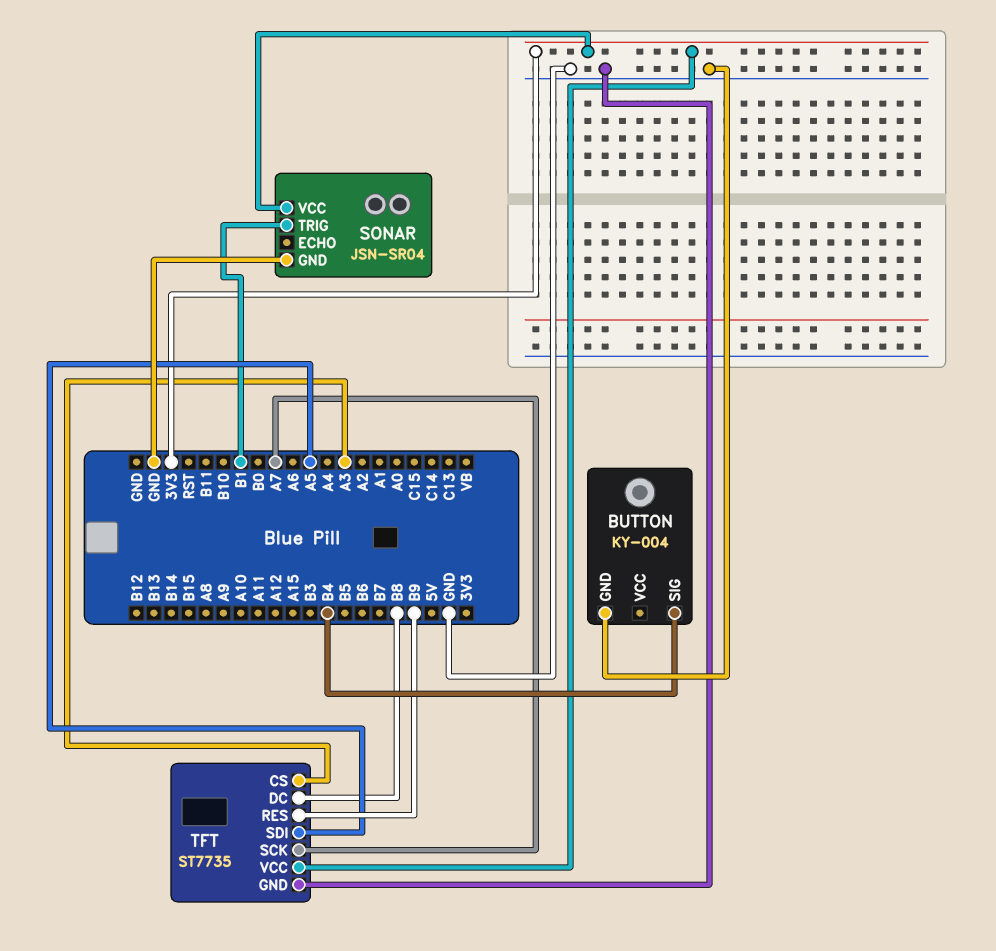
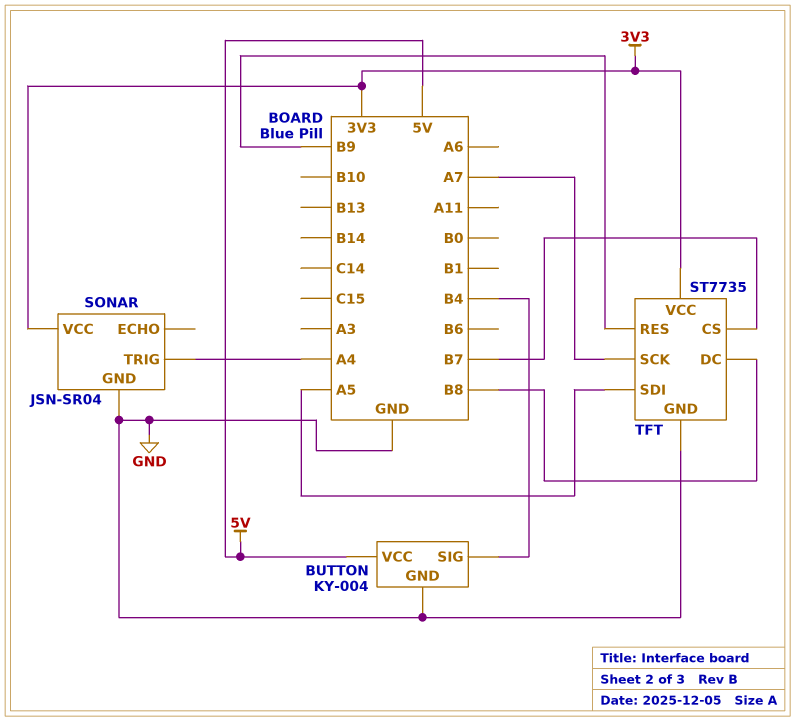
BUTTON pin VCC: none -> 5V
SONAR pin TRIG: B1 -> A4
TFT pin CS: A3 -> B7

